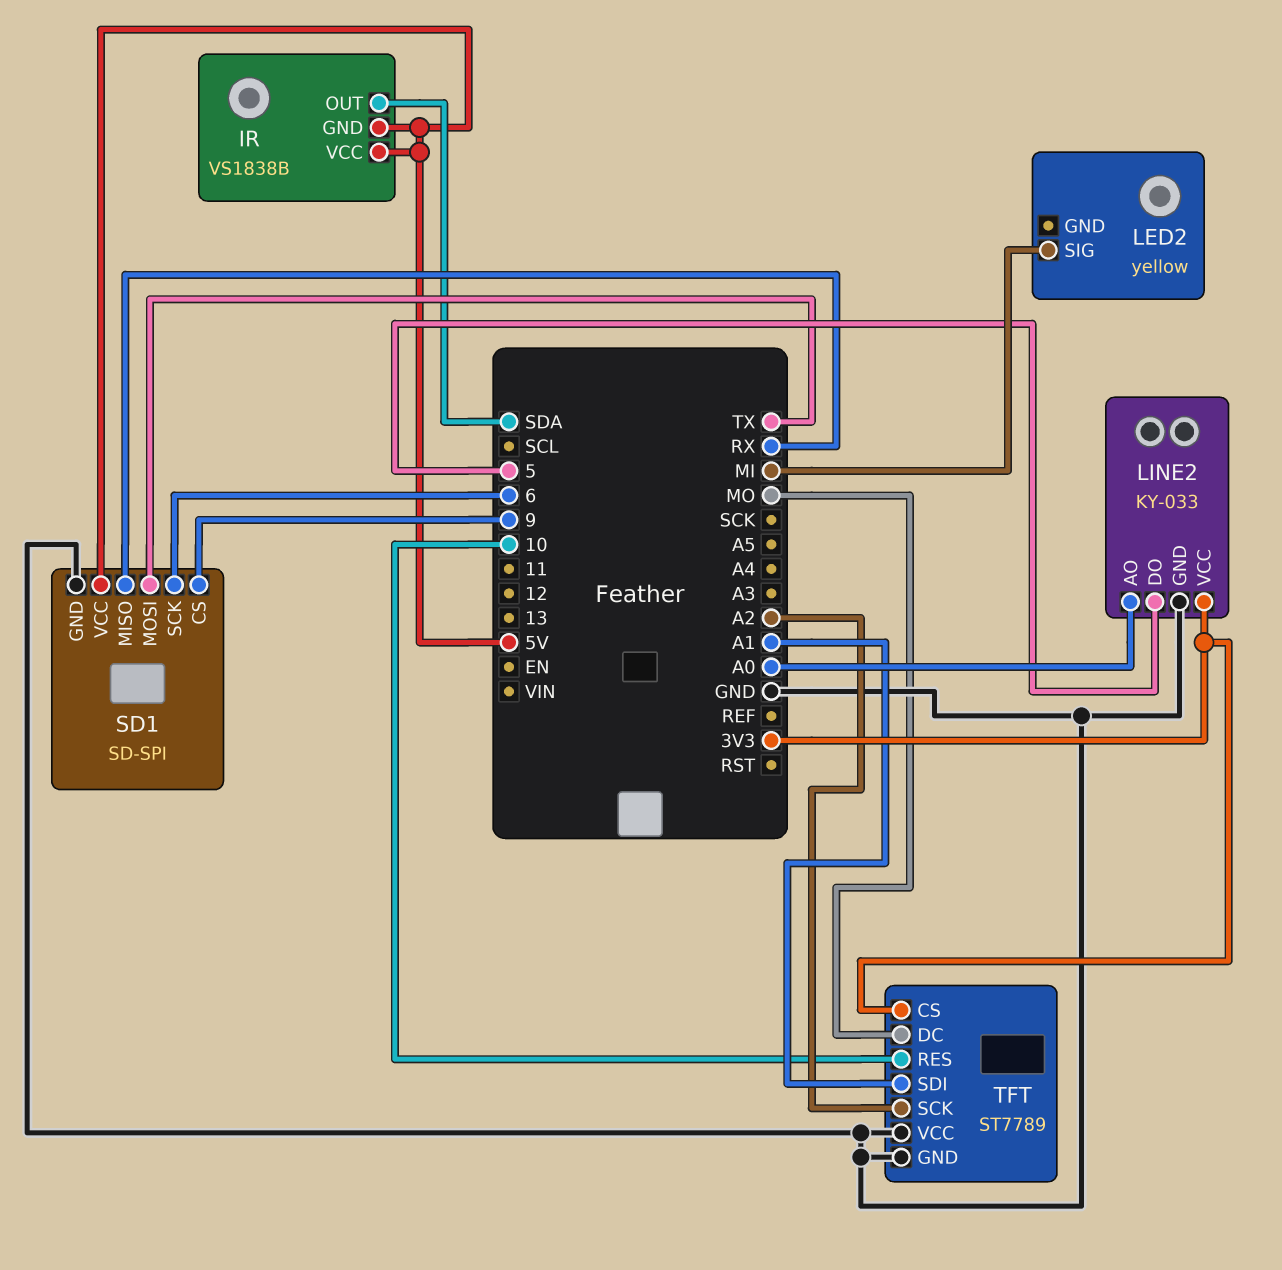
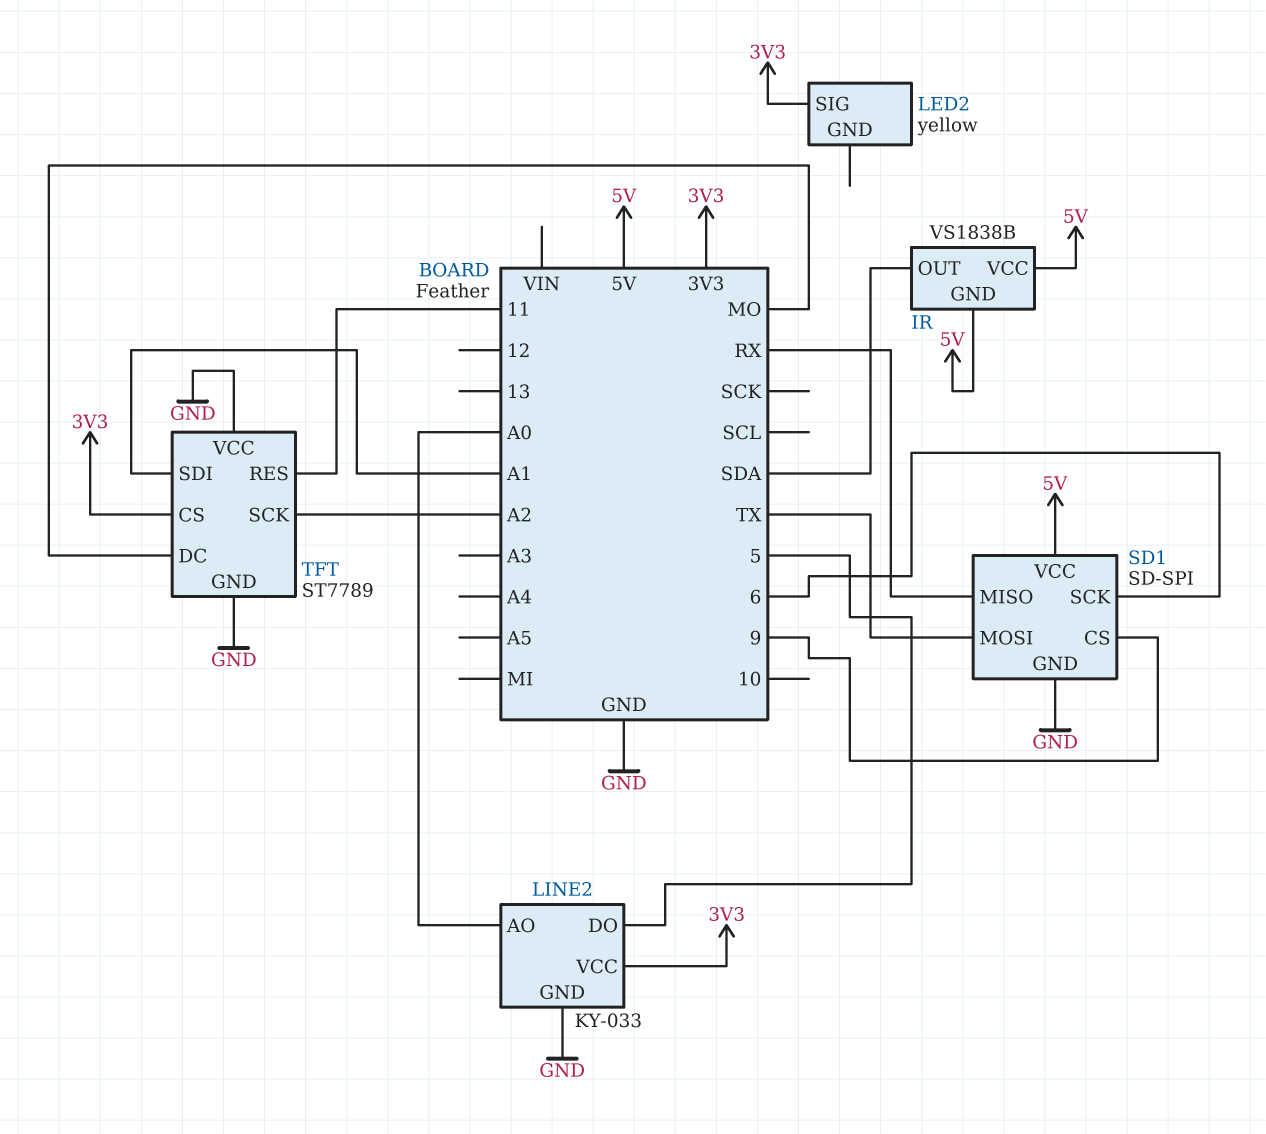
LED2 pin SIG: MI -> 3V3
TFT pin RES: 10 -> 11

